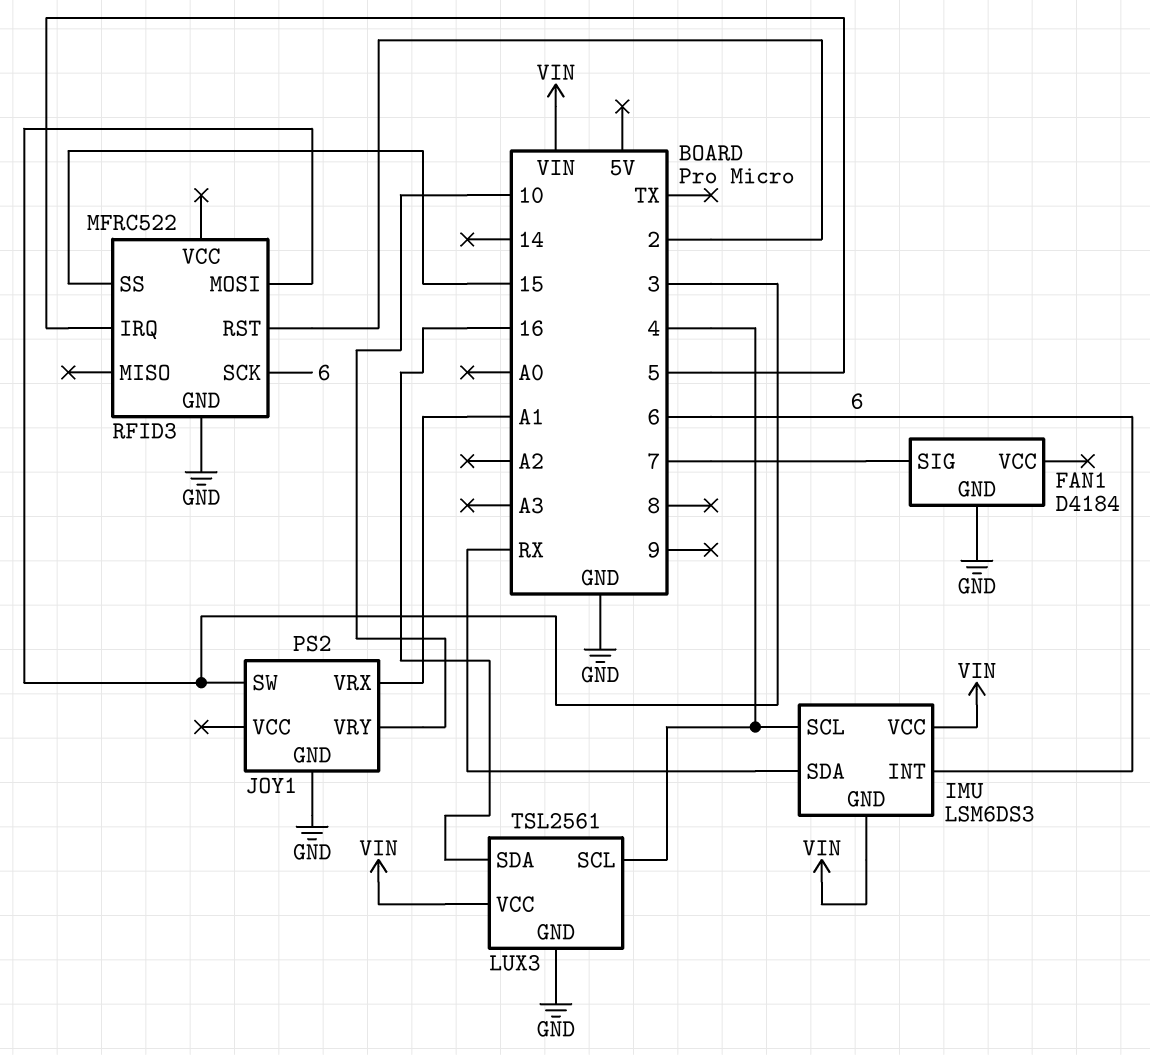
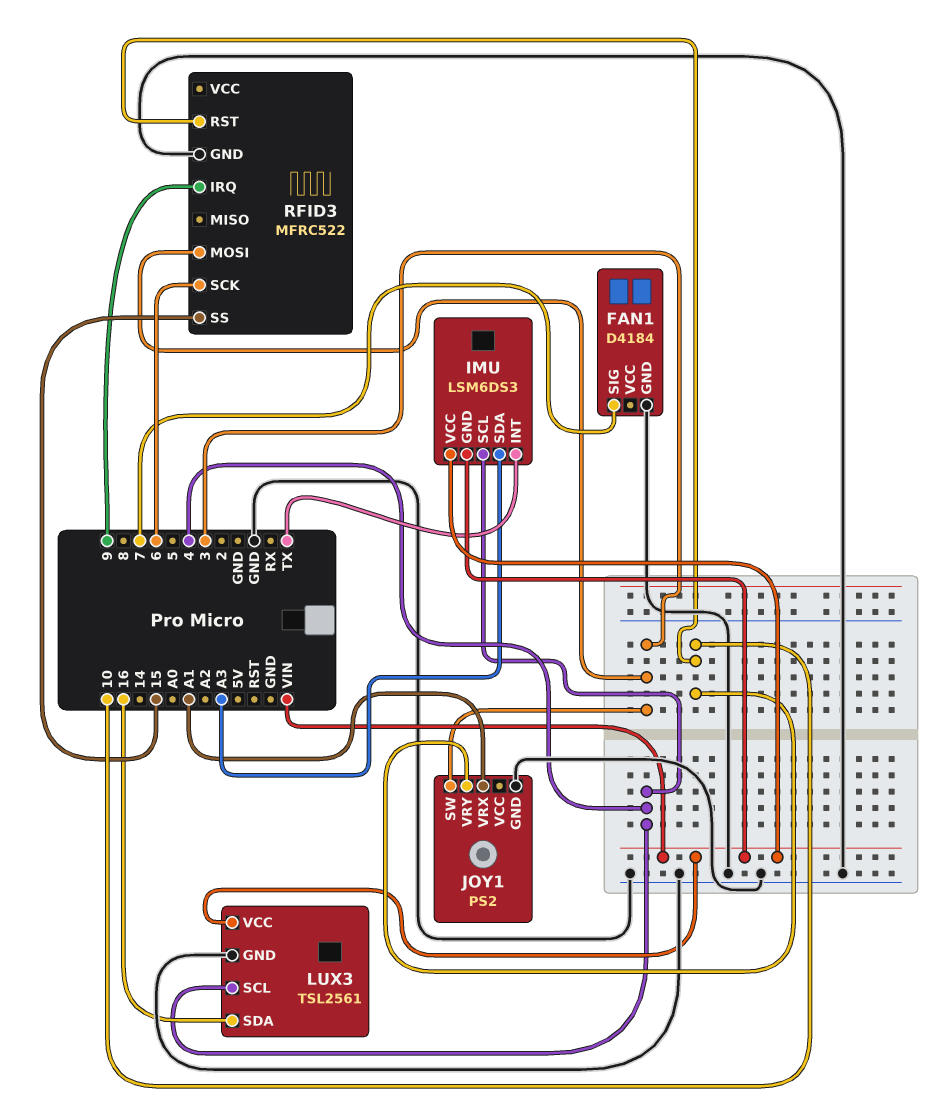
IMU pin INT: 6 -> TX
IMU pin SDA: RX -> A3
RFID3 pin IRQ: 5 -> 9
RFID3 pin RST: 2 -> 10

